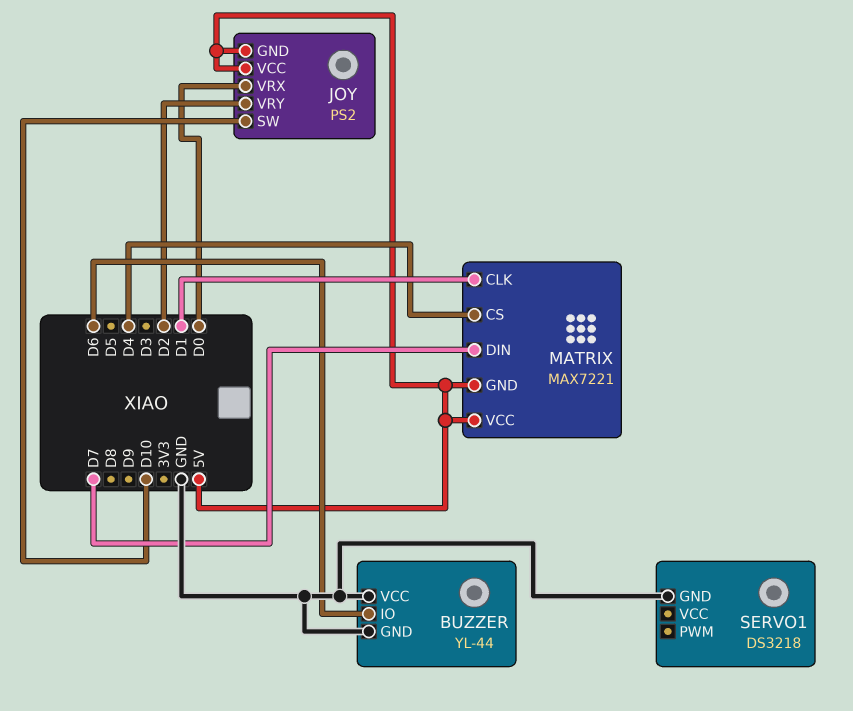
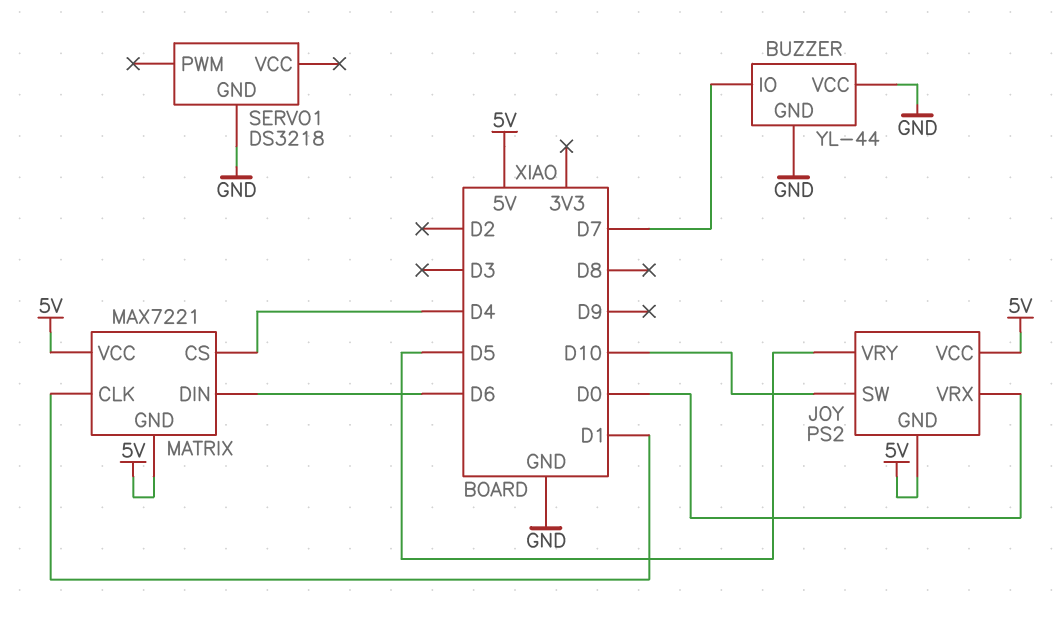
BUZZER pin IO: D6 -> D7
JOY pin VRY: D2 -> D5
MATRIX pin DIN: D7 -> D6

